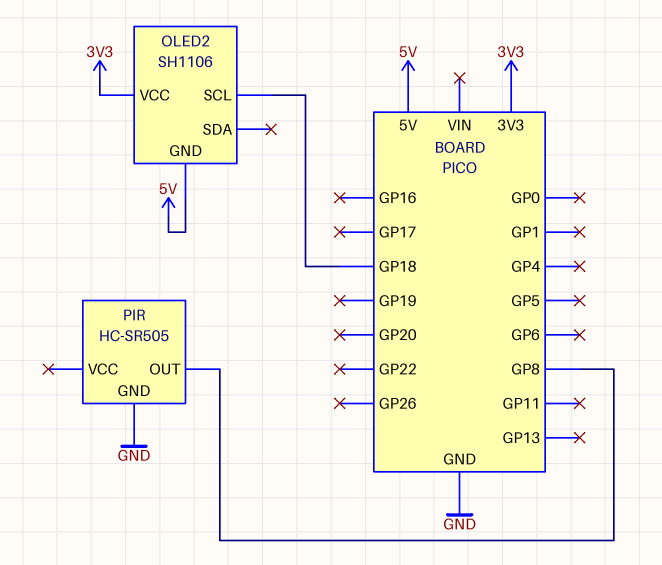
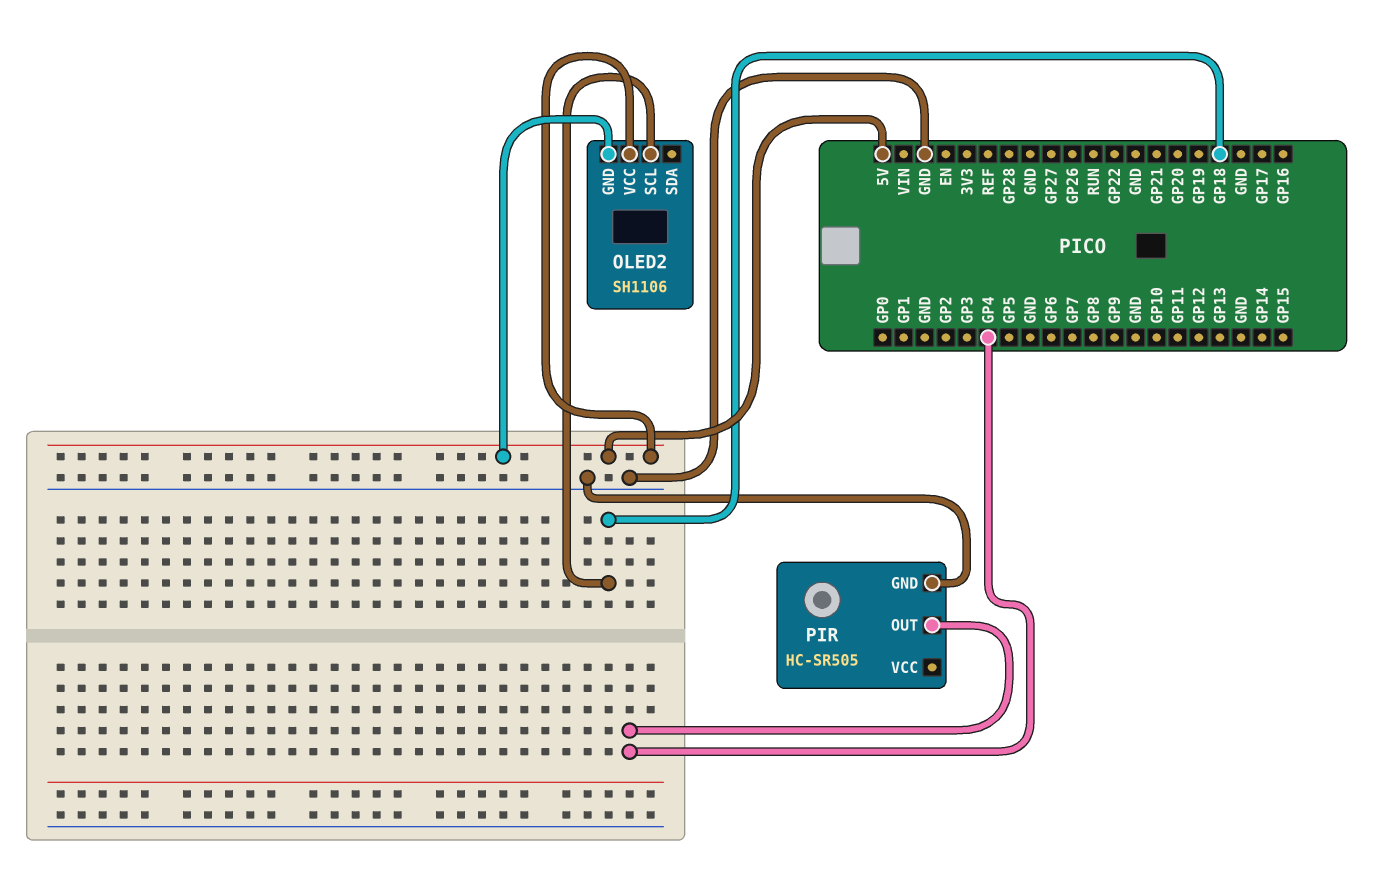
OLED2 pin VCC: 3V3 -> 5V
PIR pin OUT: GP8 -> GP4

